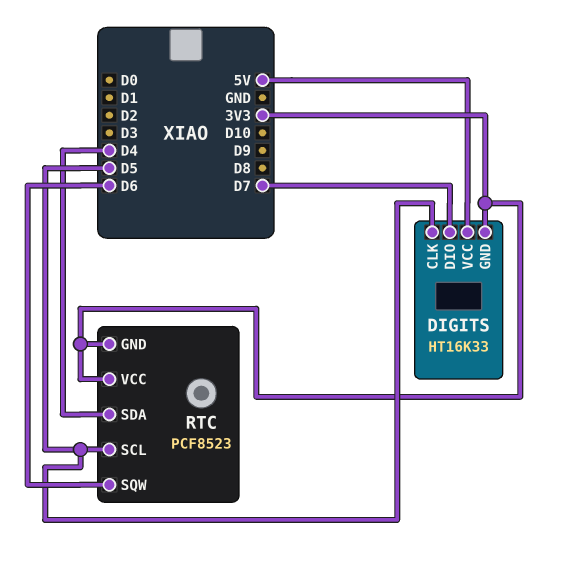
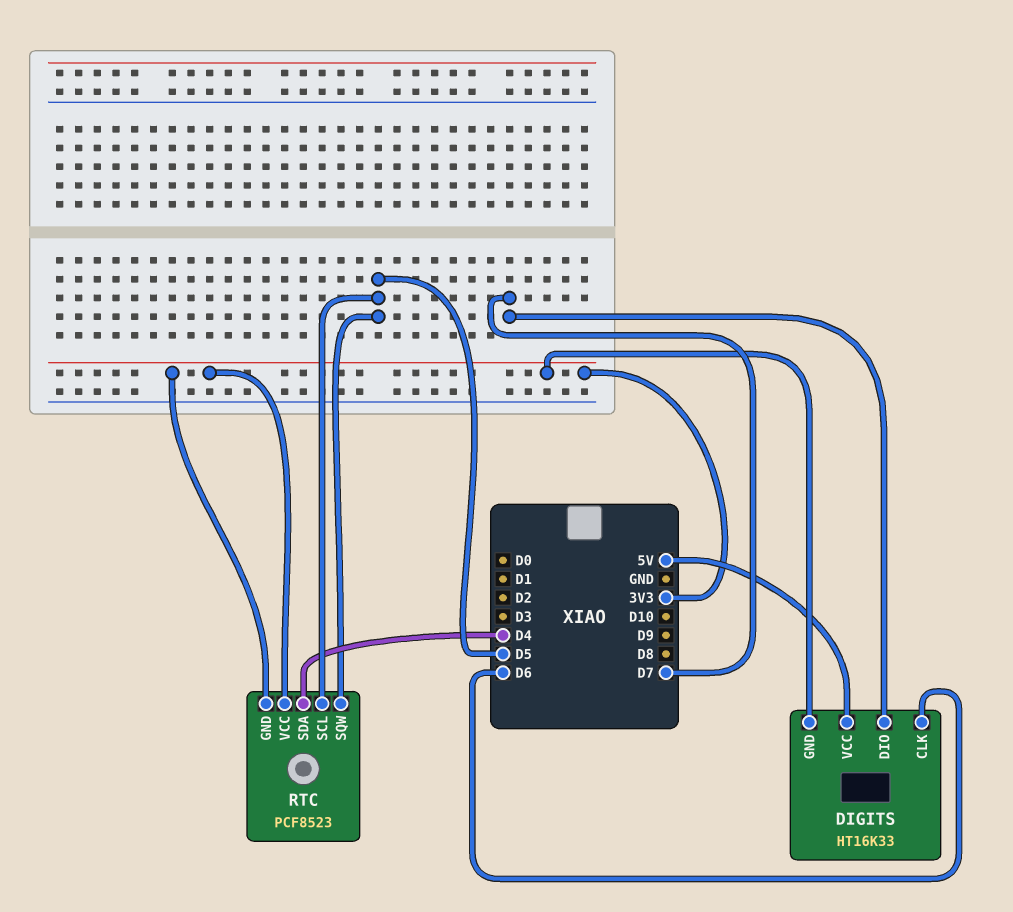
DIGITS pin CLK: D5 -> D6
RTC pin SQW: D6 -> D5

